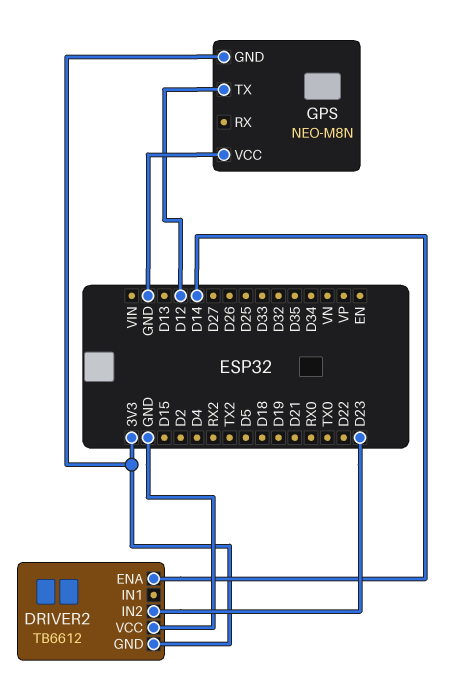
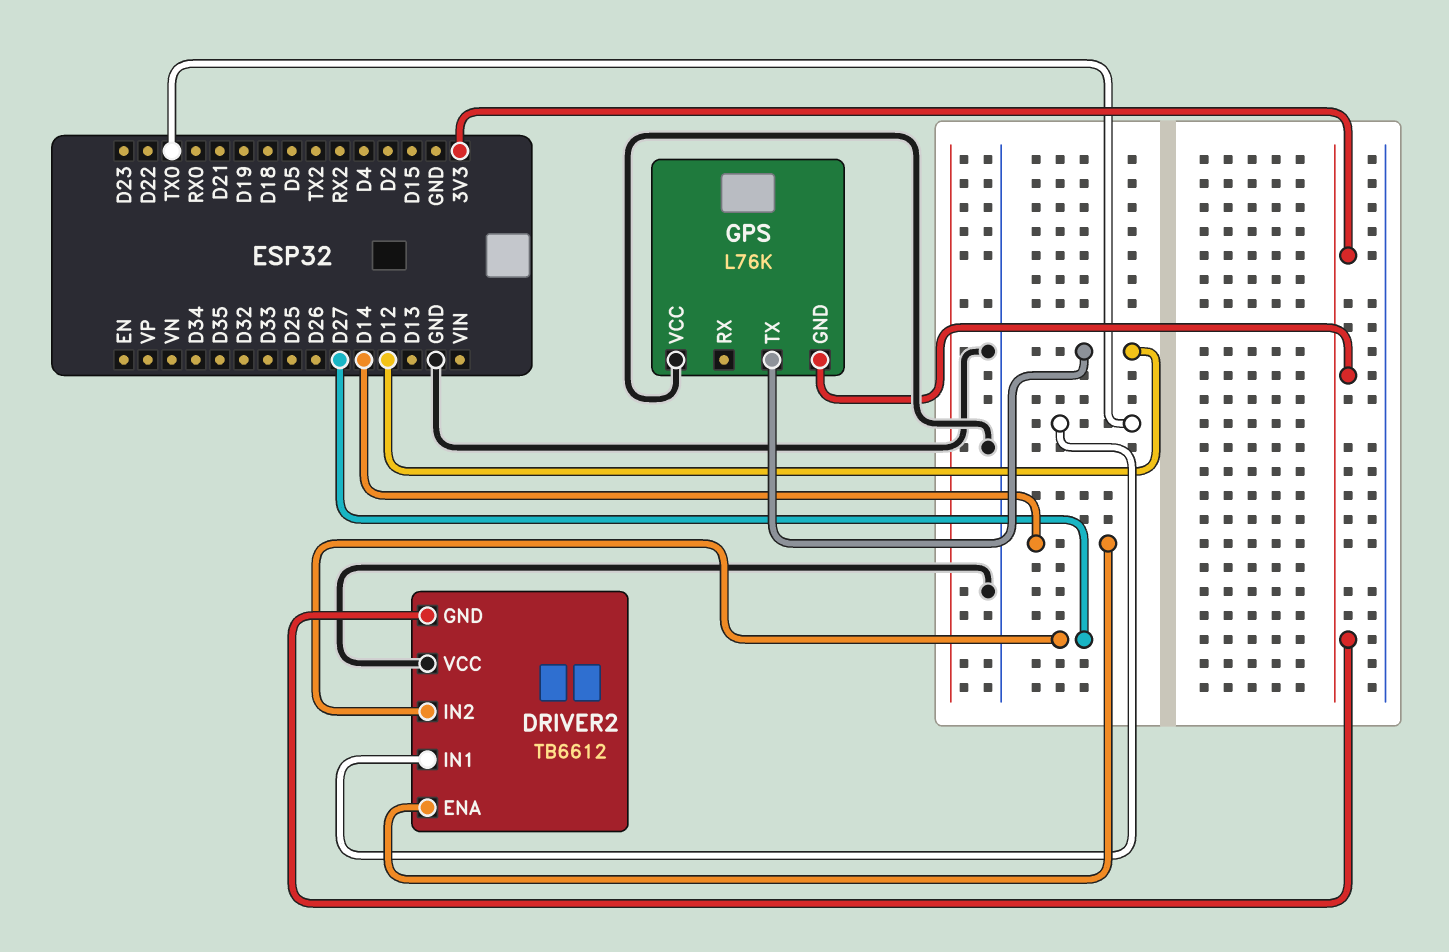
DRIVER2 pin IN1: none -> TX0
DRIVER2 pin IN2: D23 -> D27
GPS: NEO-M8N -> L76K

